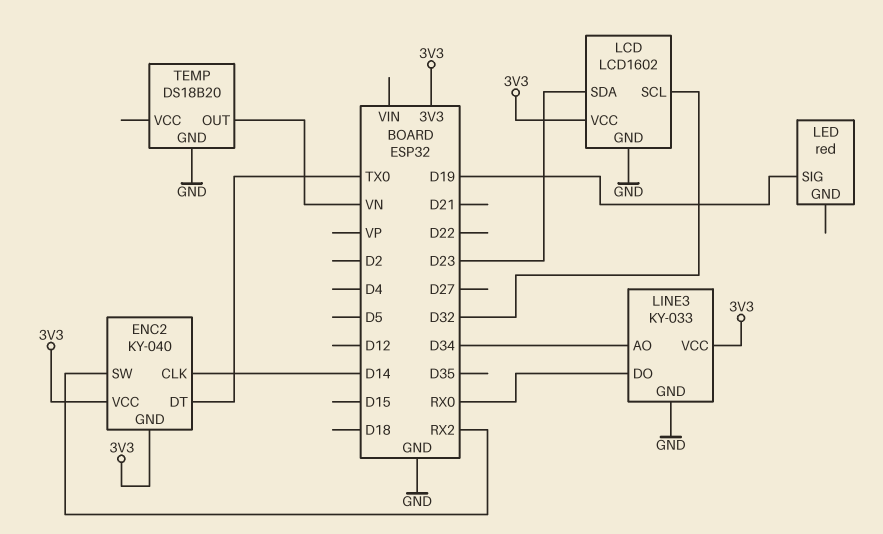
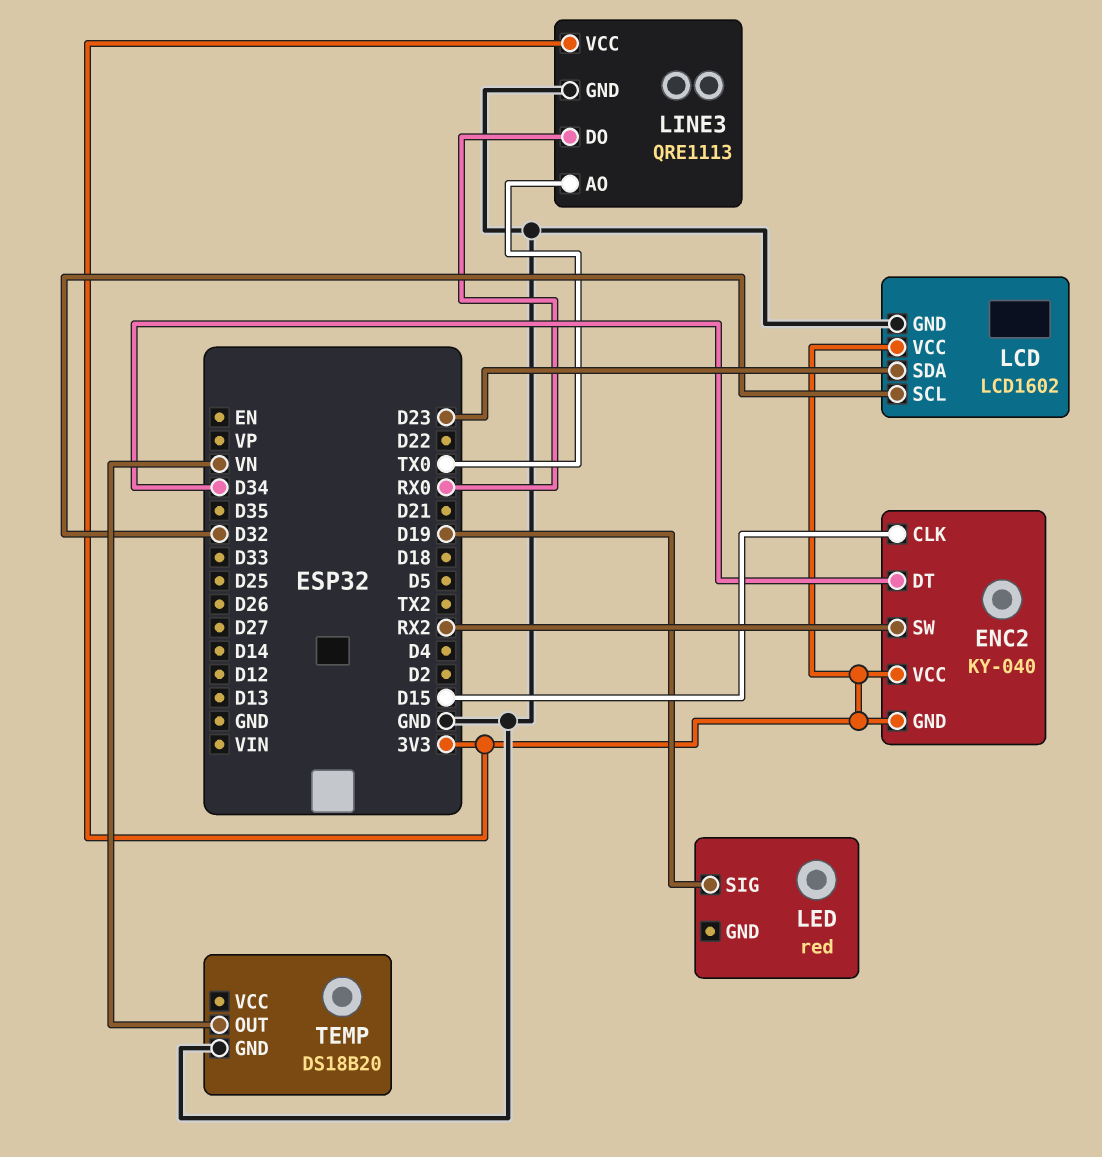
ENC2 pin CLK: D14 -> D15
ENC2 pin DT: TX0 -> D34
LINE3: KY-033 -> QRE1113
LINE3 pin AO: D34 -> TX0

